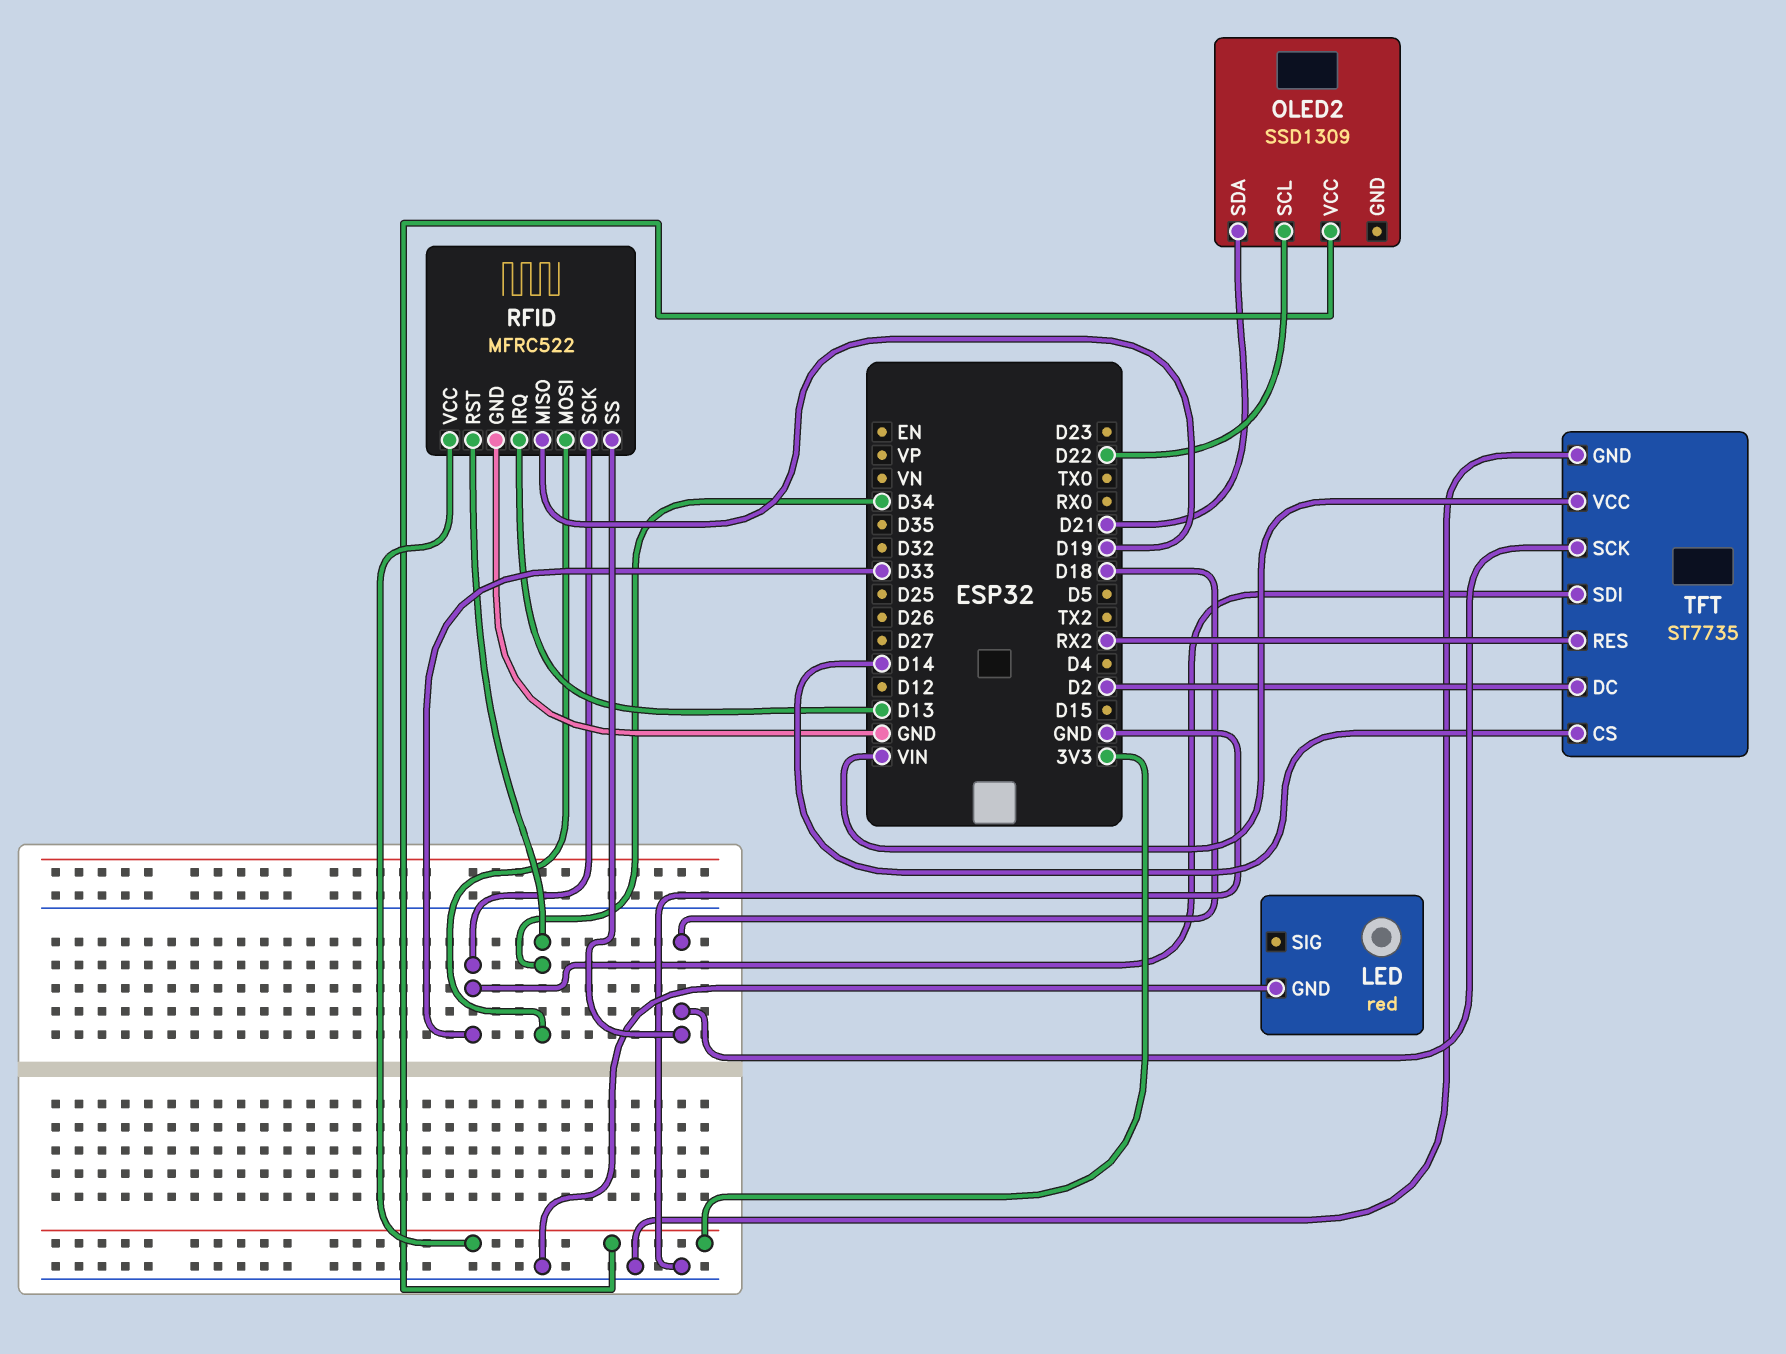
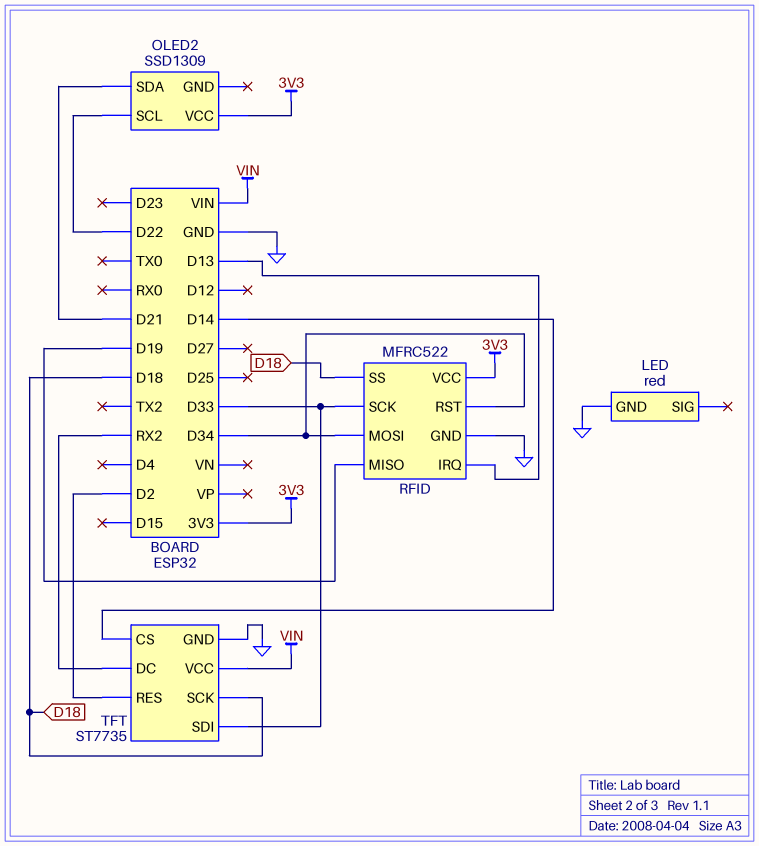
TFT pin DC: D2 -> RX2
TFT pin RES: RX2 -> D2

